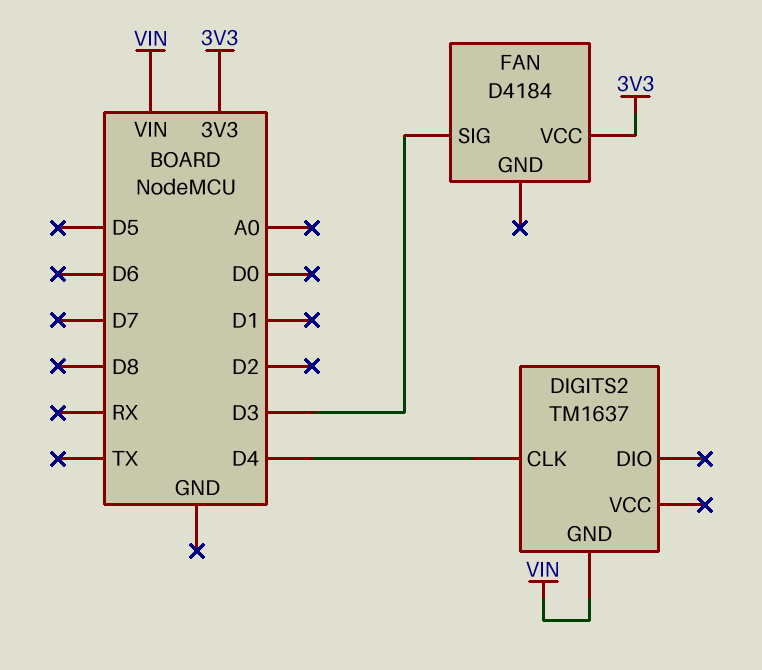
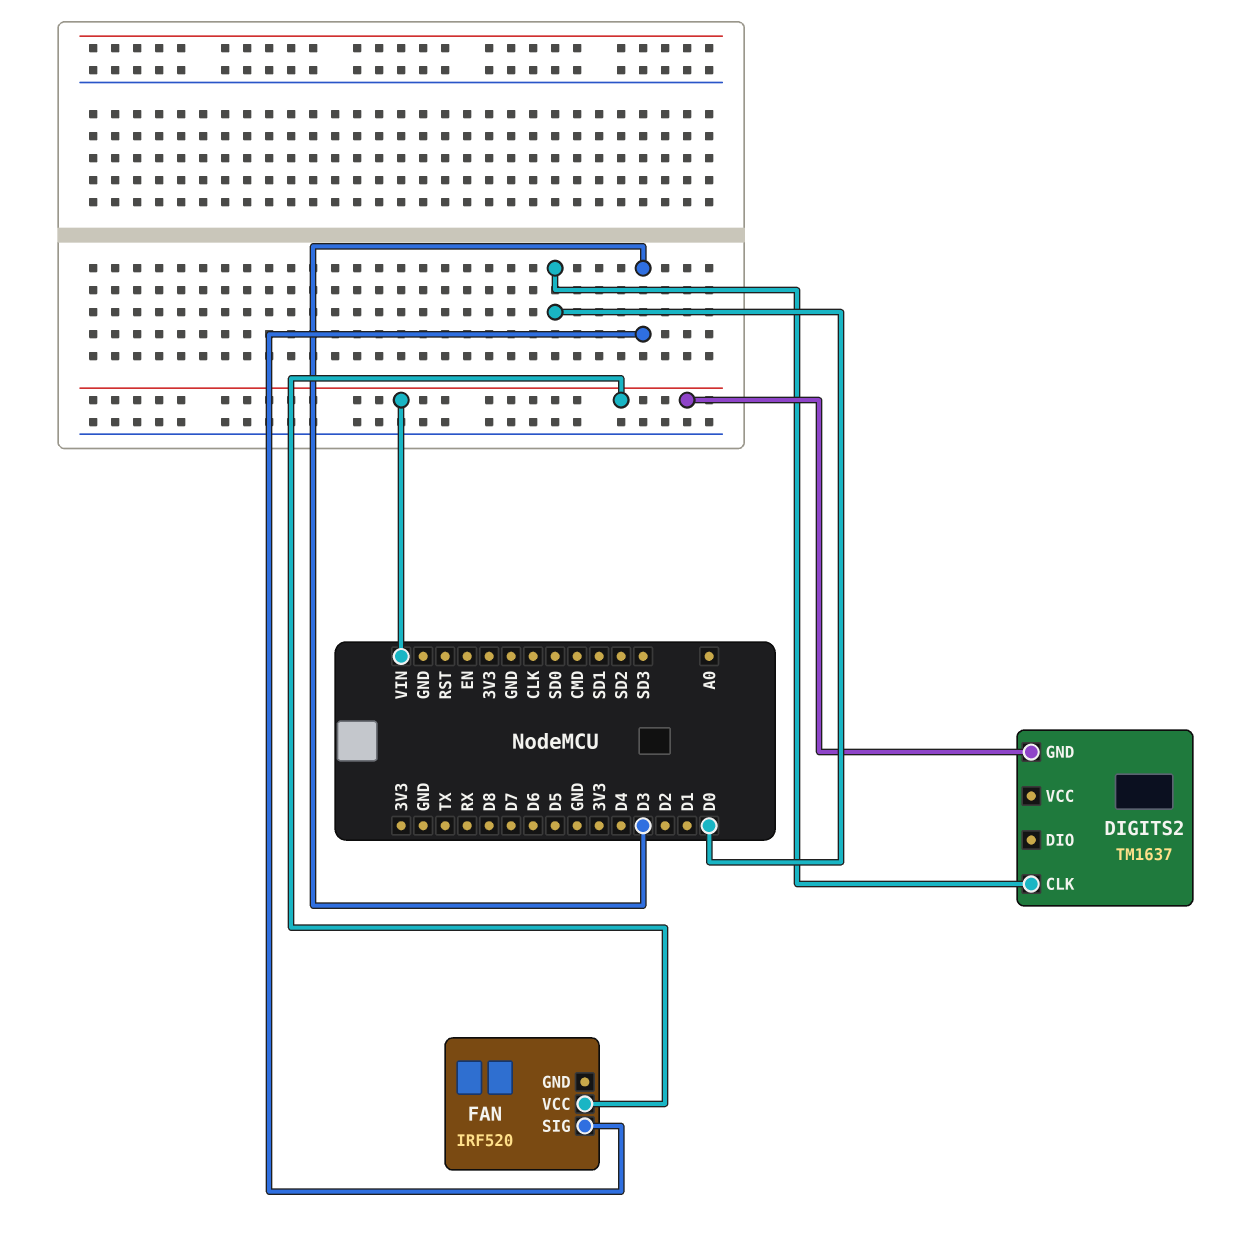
DIGITS2 pin CLK: D4 -> D0
FAN: D4184 -> IRF520
FAN pin VCC: 3V3 -> VIN

